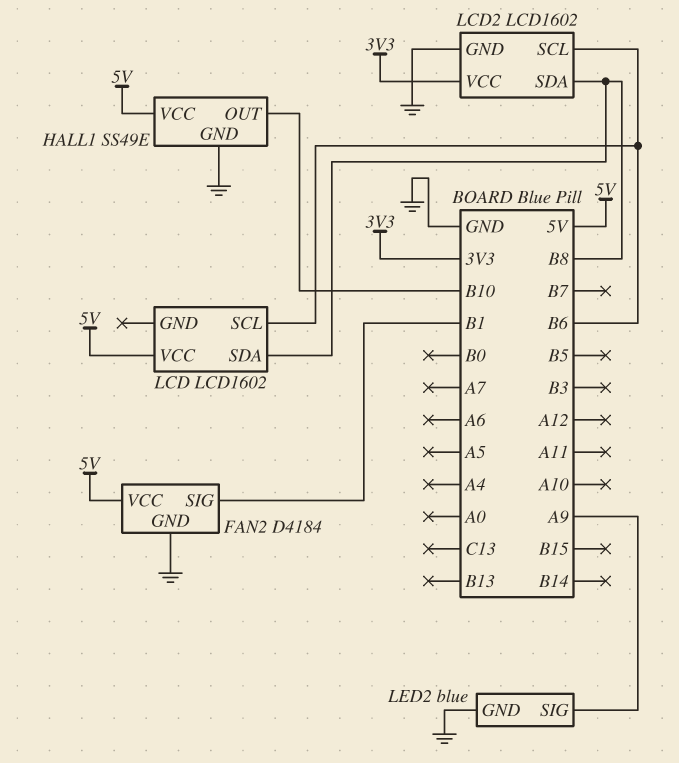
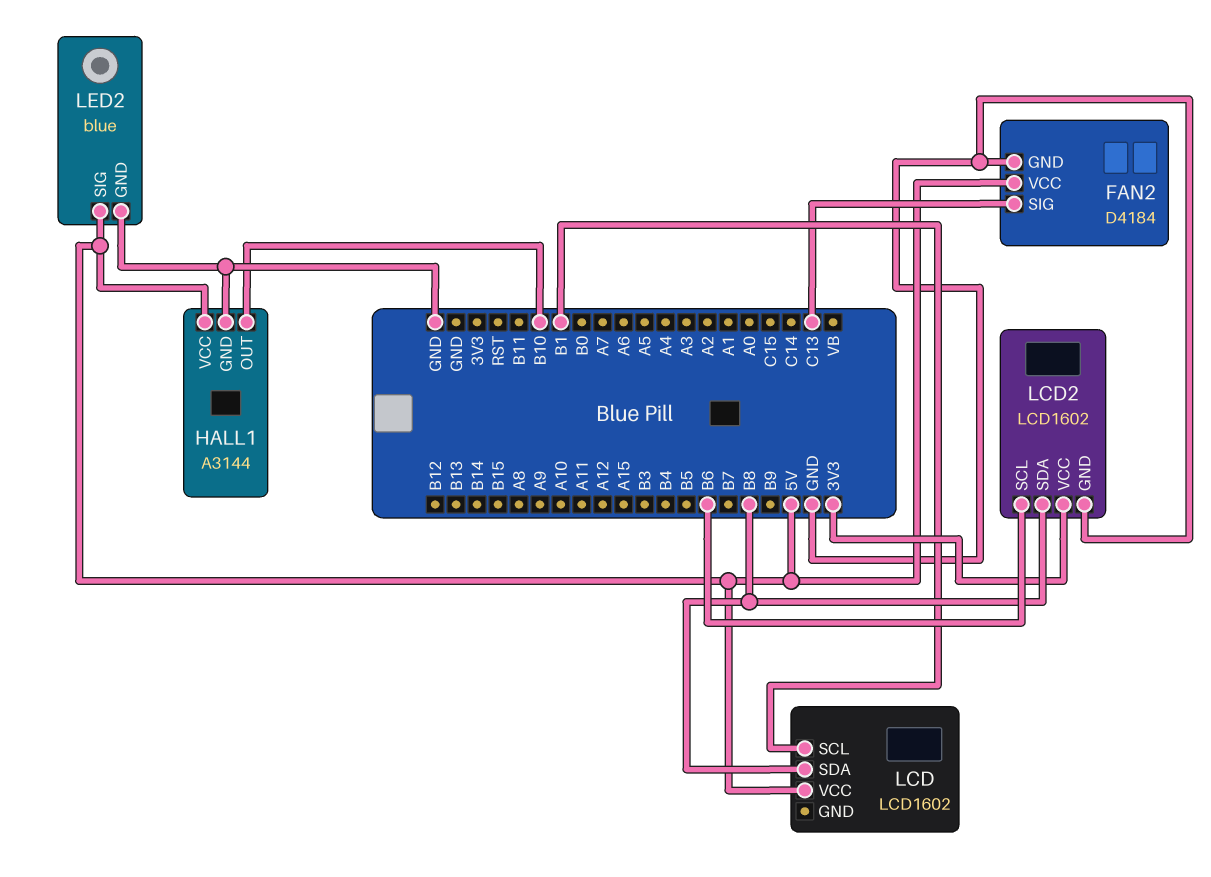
FAN2 pin SIG: B1 -> C13
HALL1: SS49E -> A3144
LCD pin SCL: B6 -> B1
LED2 pin SIG: A9 -> 5V

